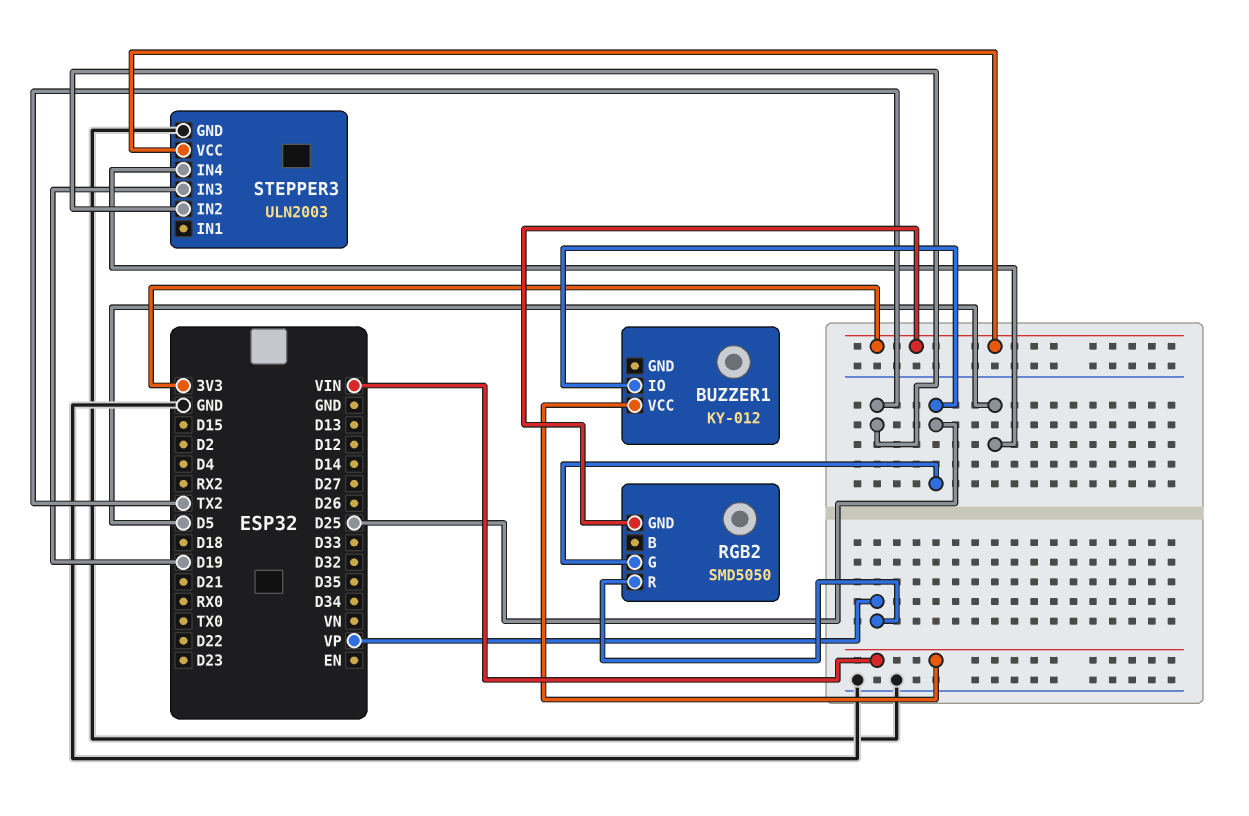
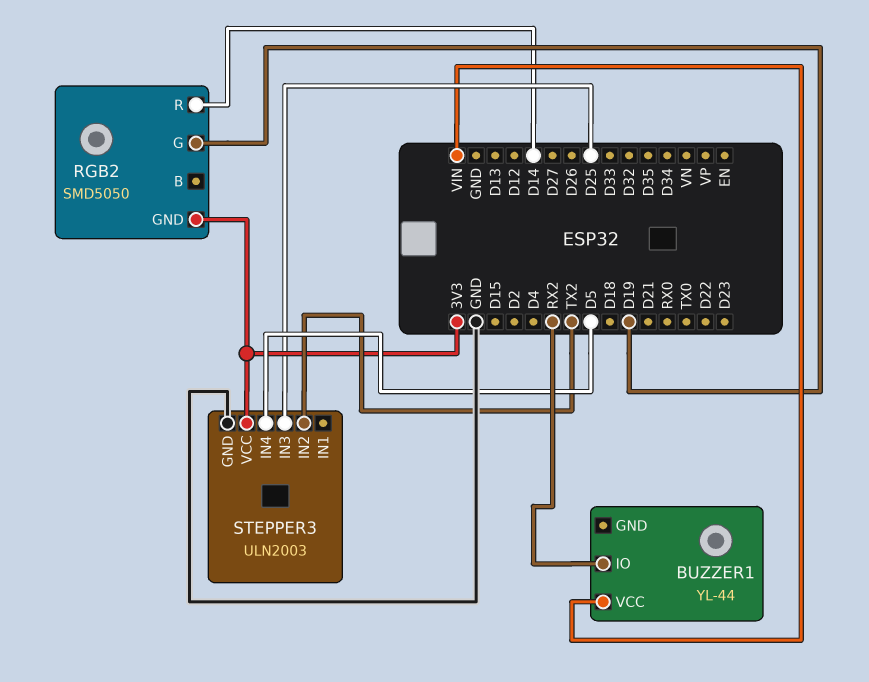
BUZZER1: KY-012 -> YL-44
BUZZER1 pin IO: D25 -> RX2
RGB2 pin G: D25 -> D19
RGB2 pin R: VP -> D14
STEPPER3 pin IN3: D19 -> D25

